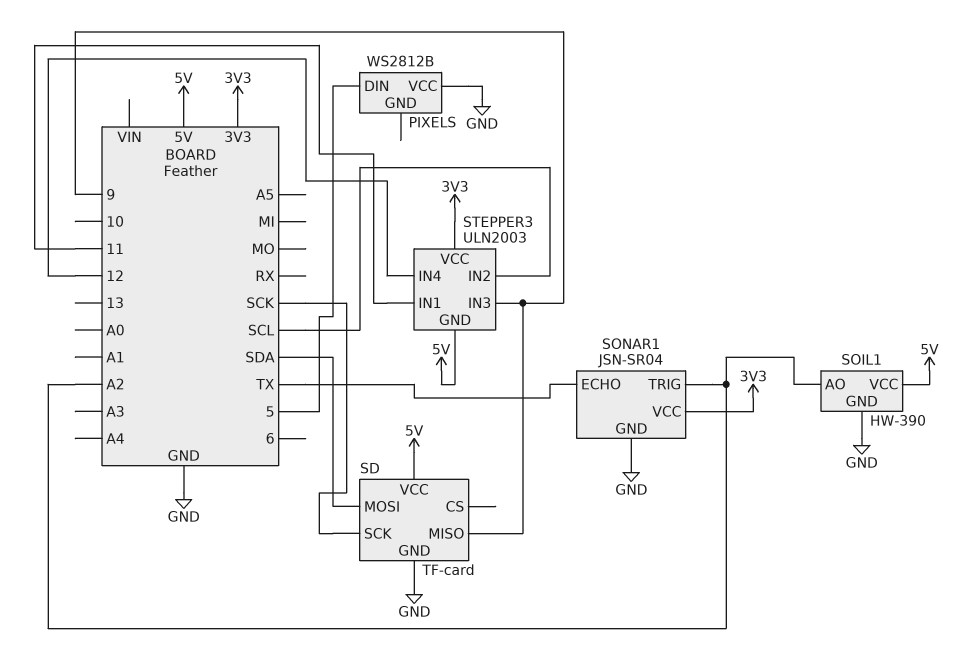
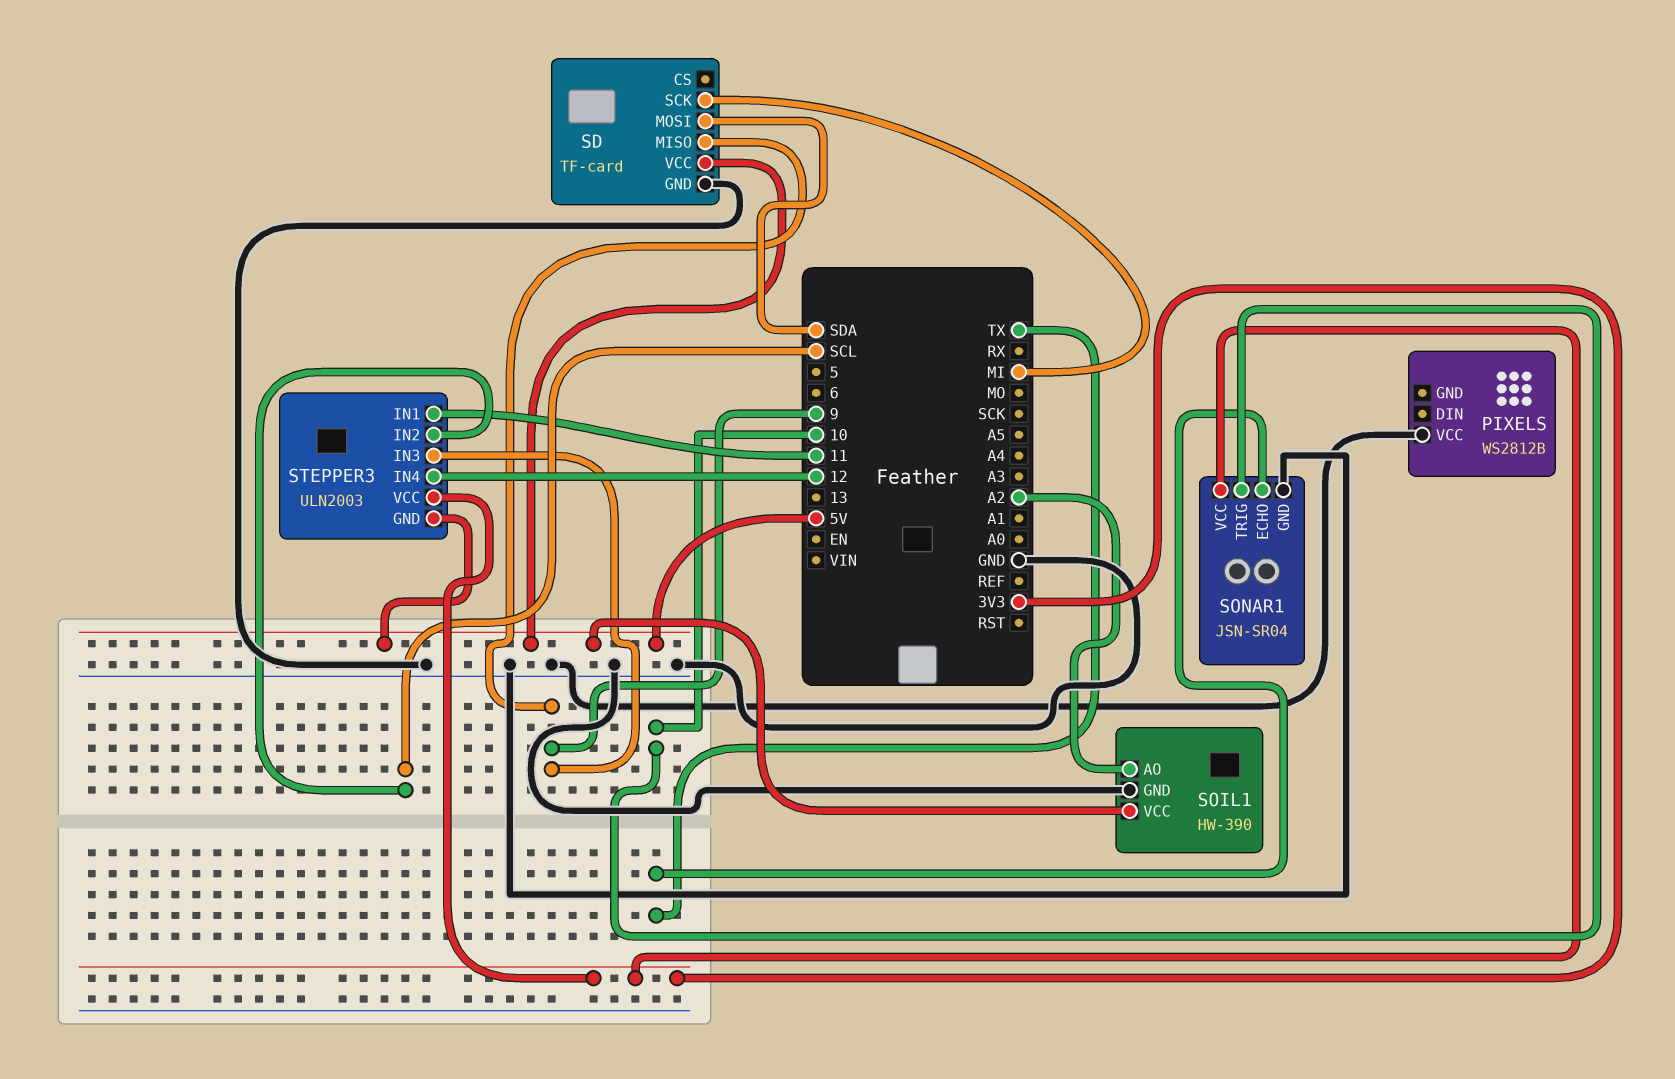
PIXELS pin DIN: 5 -> none
SD pin SCK: SCK -> MI
SONAR1 pin TRIG: A2 -> 10

